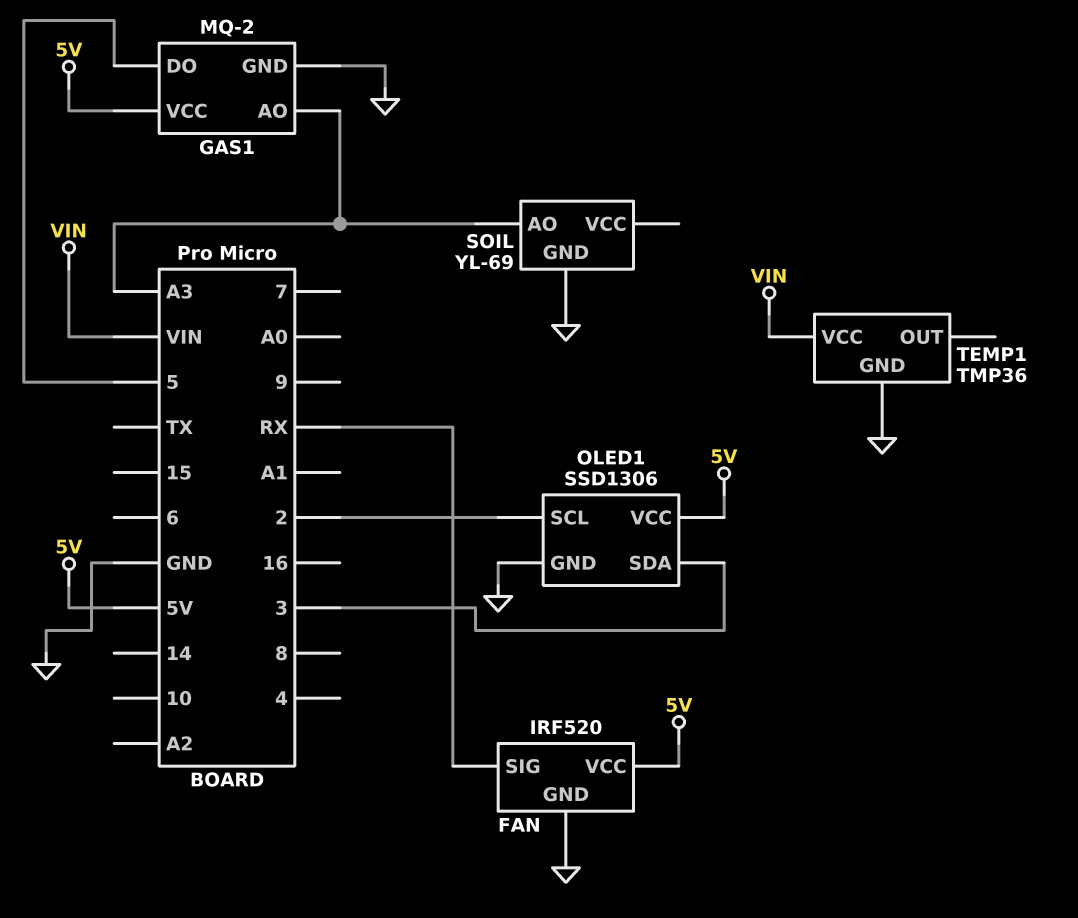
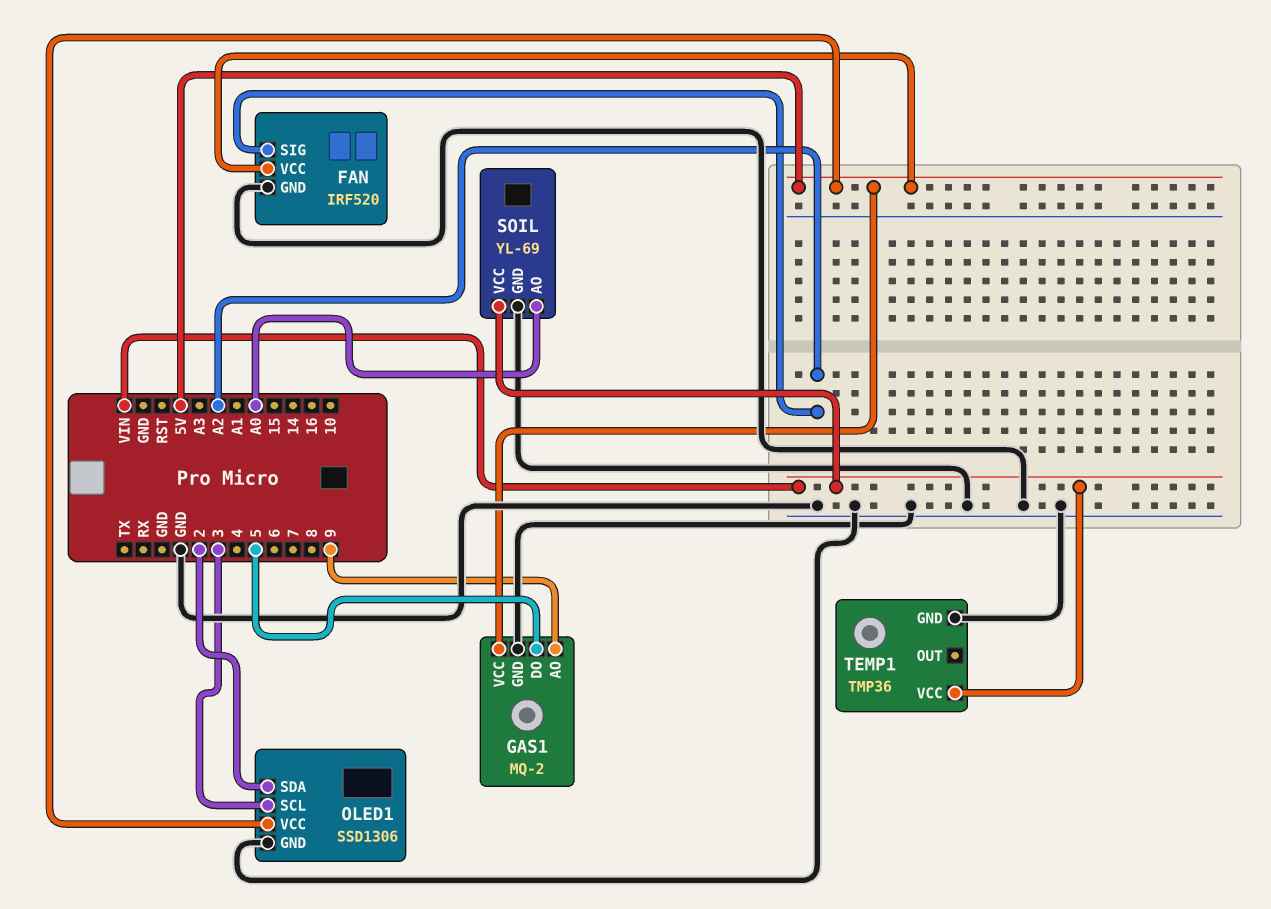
FAN pin SIG: RX -> A2
GAS1 pin AO: A3 -> 9
OLED1 pin SCL: 2 -> 3
OLED1 pin SDA: 3 -> 2
SOIL pin AO: A3 -> A0
SOIL pin VCC: none -> VIN

